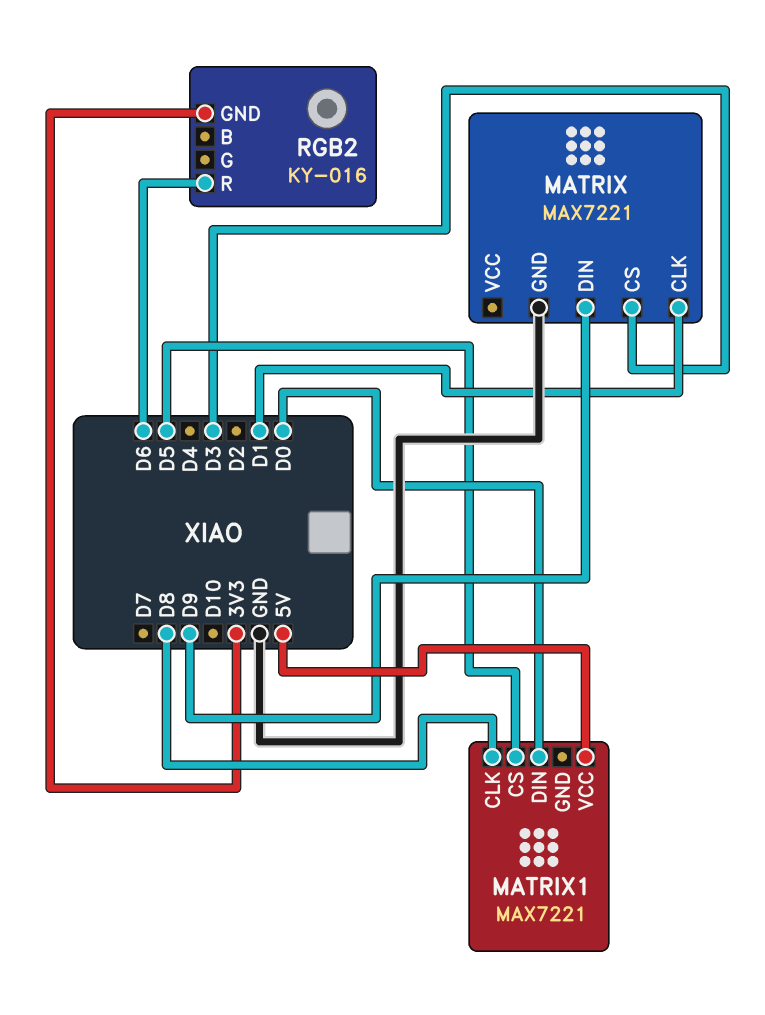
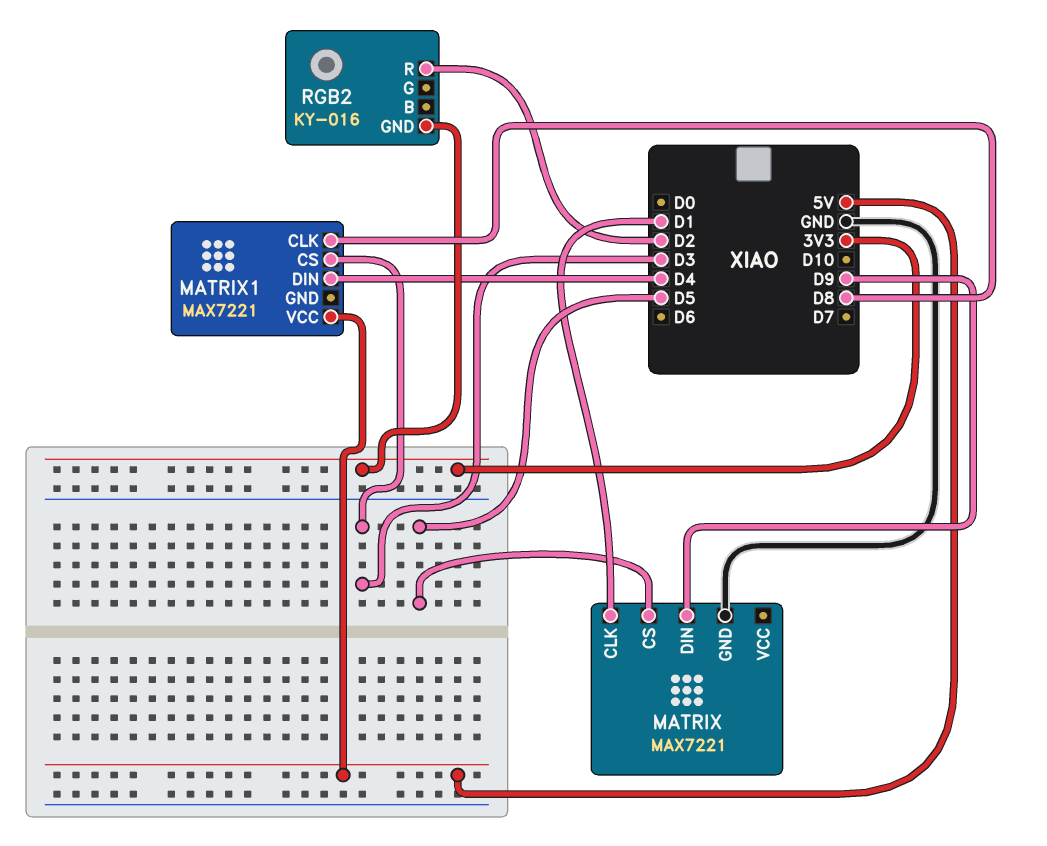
MATRIX pin CS: D3 -> D5
MATRIX1 pin CS: D5 -> D3
MATRIX1 pin DIN: D0 -> D4
RGB2 pin R: D6 -> D2

